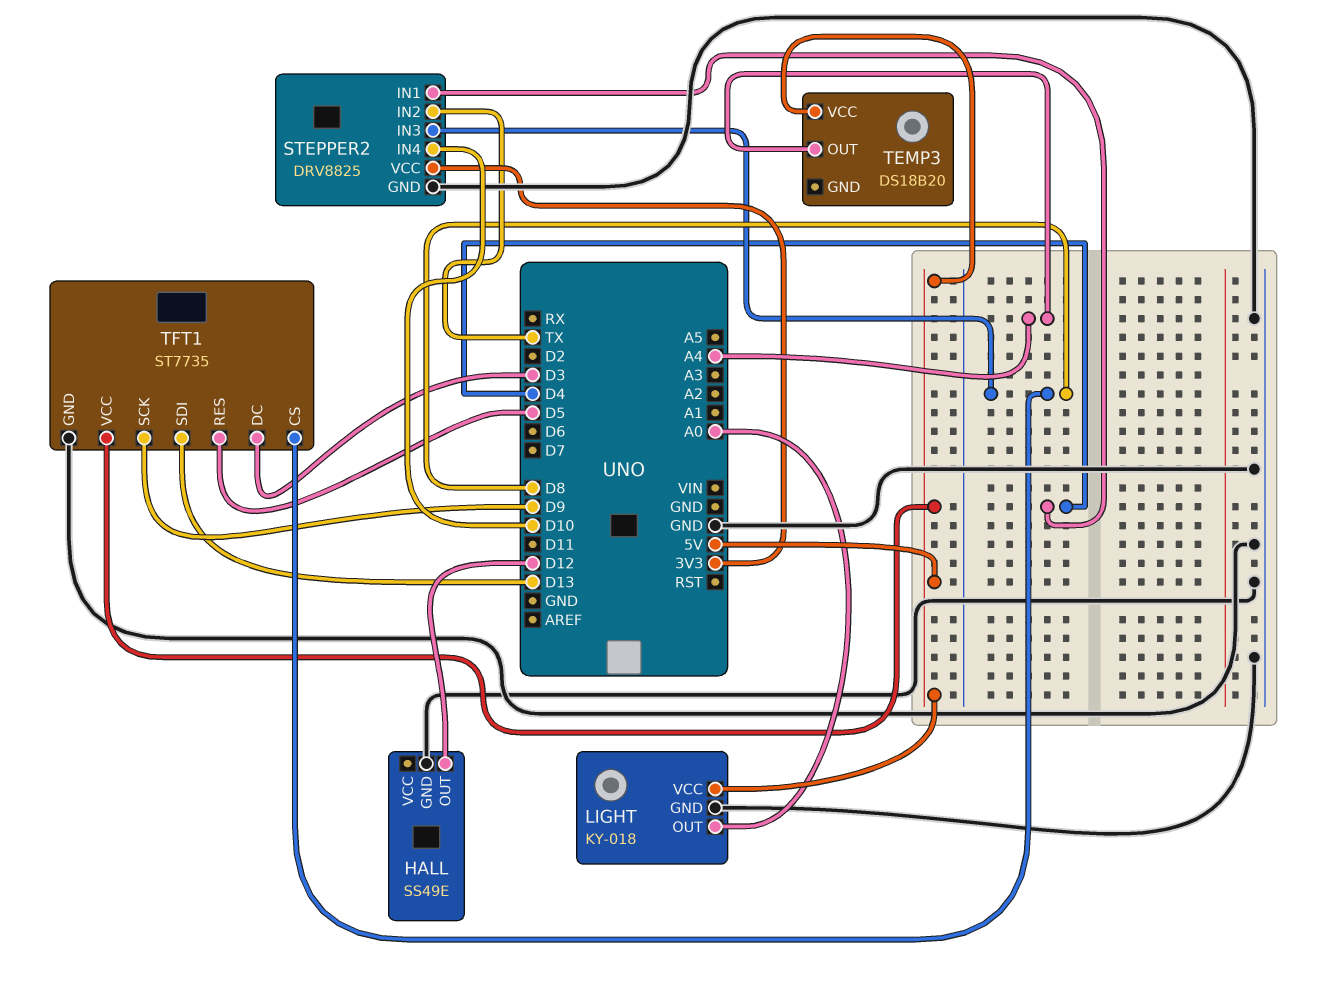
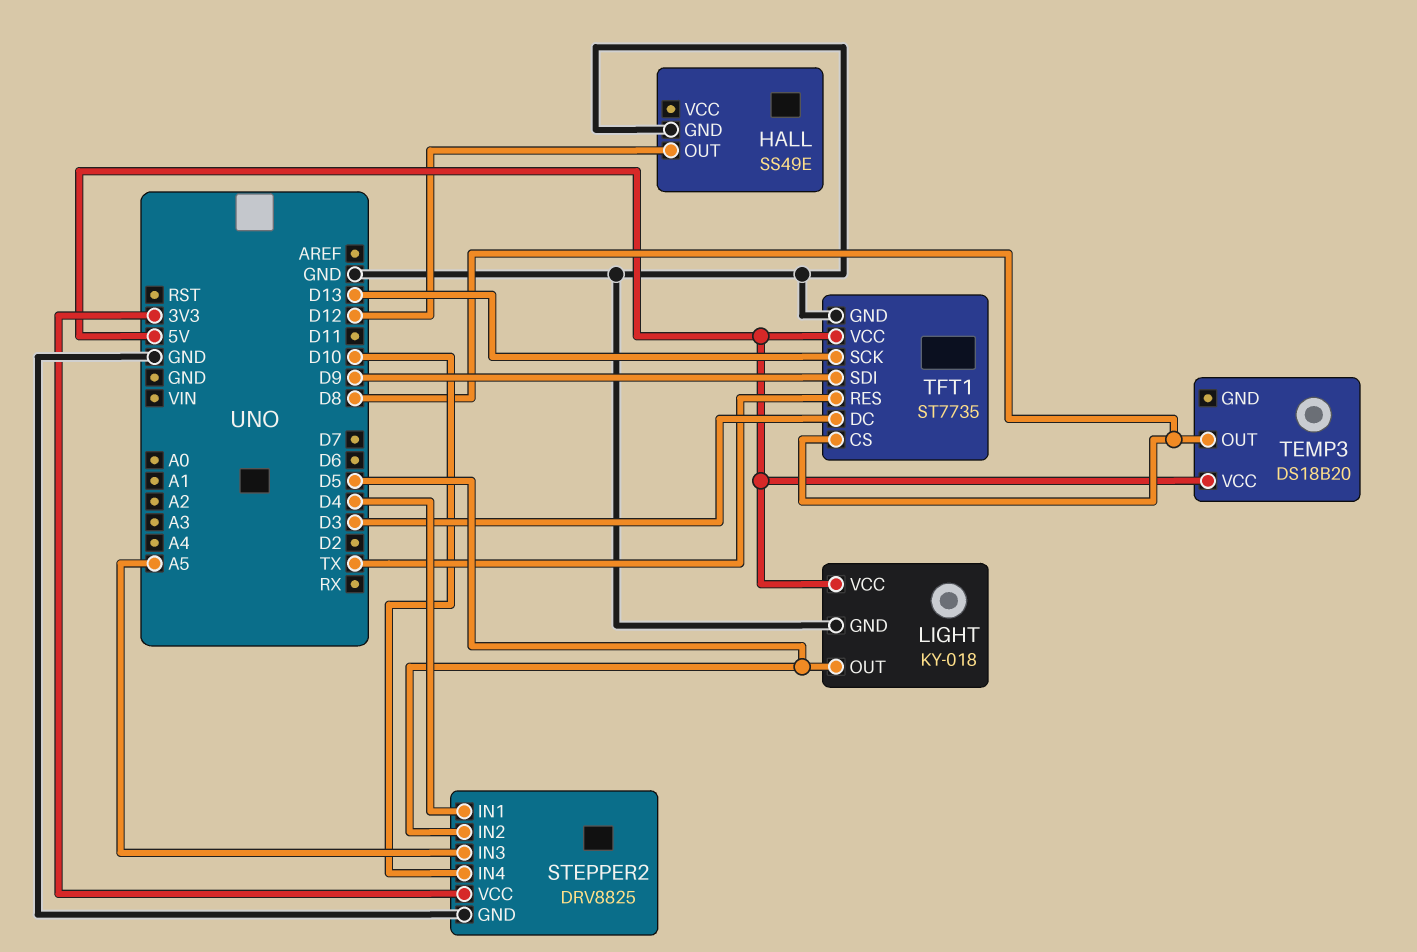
LIGHT pin OUT: A0 -> D5
STEPPER2 pin IN2: TX -> D5
STEPPER2 pin IN3: D8 -> A5
TEMP3 pin OUT: A4 -> D8
TFT1 pin RES: D5 -> TX
TFT1 pin SCK: D9 -> D13
TFT1 pin SDI: D13 -> D9

